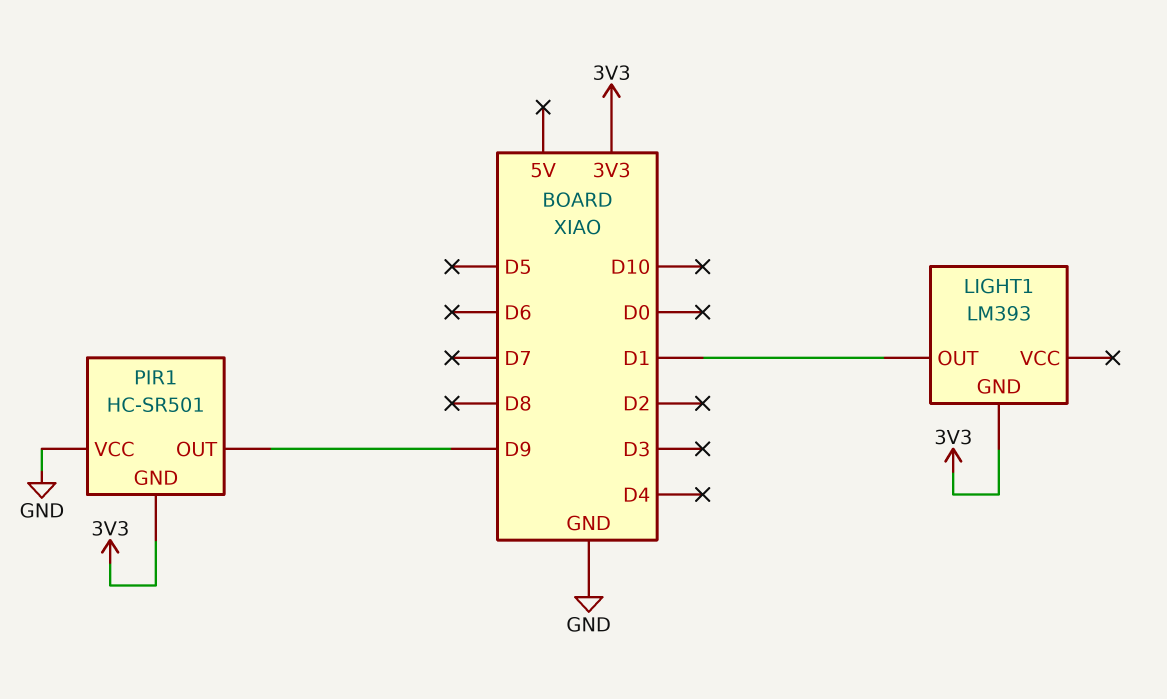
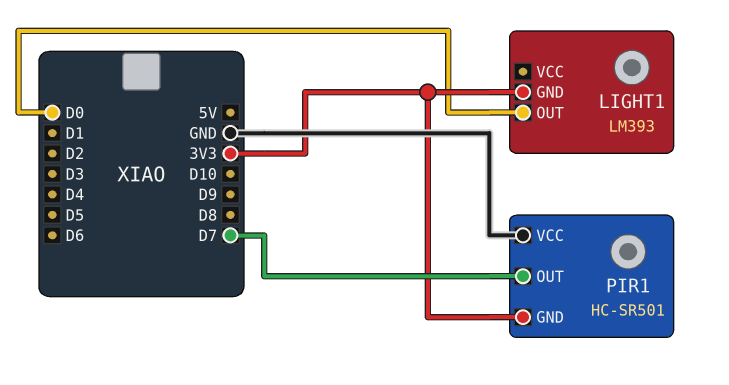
LIGHT1 pin OUT: D1 -> D0
PIR1 pin OUT: D9 -> D7

